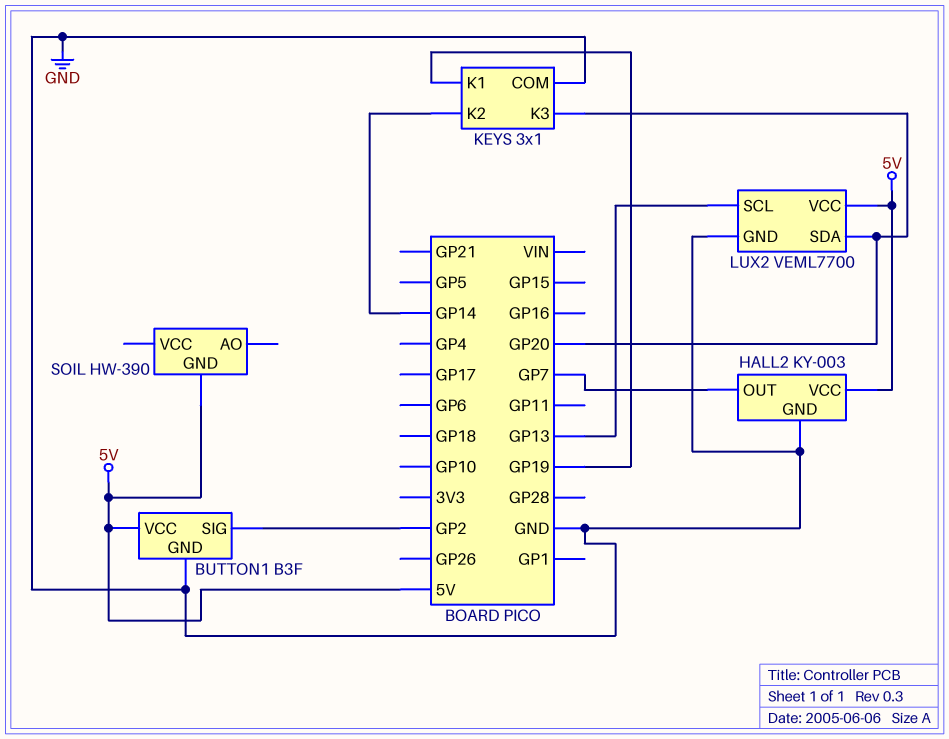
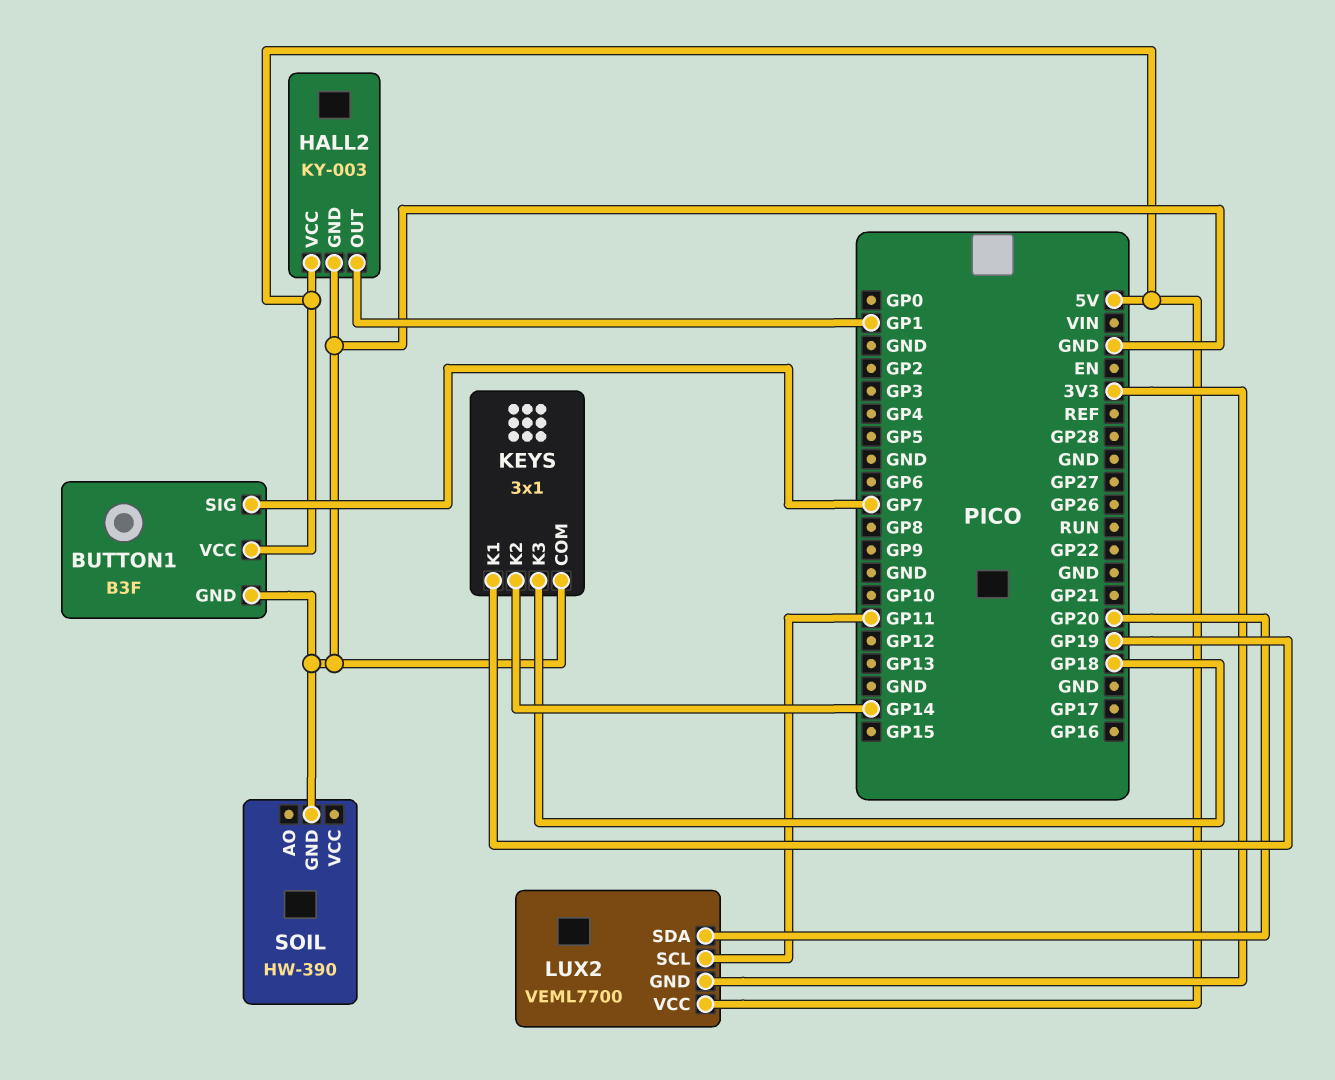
BUTTON1 pin SIG: GP2 -> GP7
HALL2 pin OUT: GP7 -> GP1
KEYS pin K3: GP20 -> GP18
LUX2 pin GND: GND -> 3V3
LUX2 pin SCL: GP13 -> GP11
SOIL pin GND: 5V -> GND

